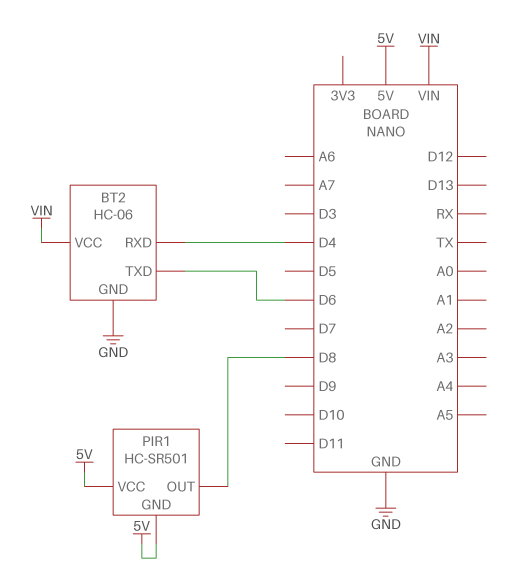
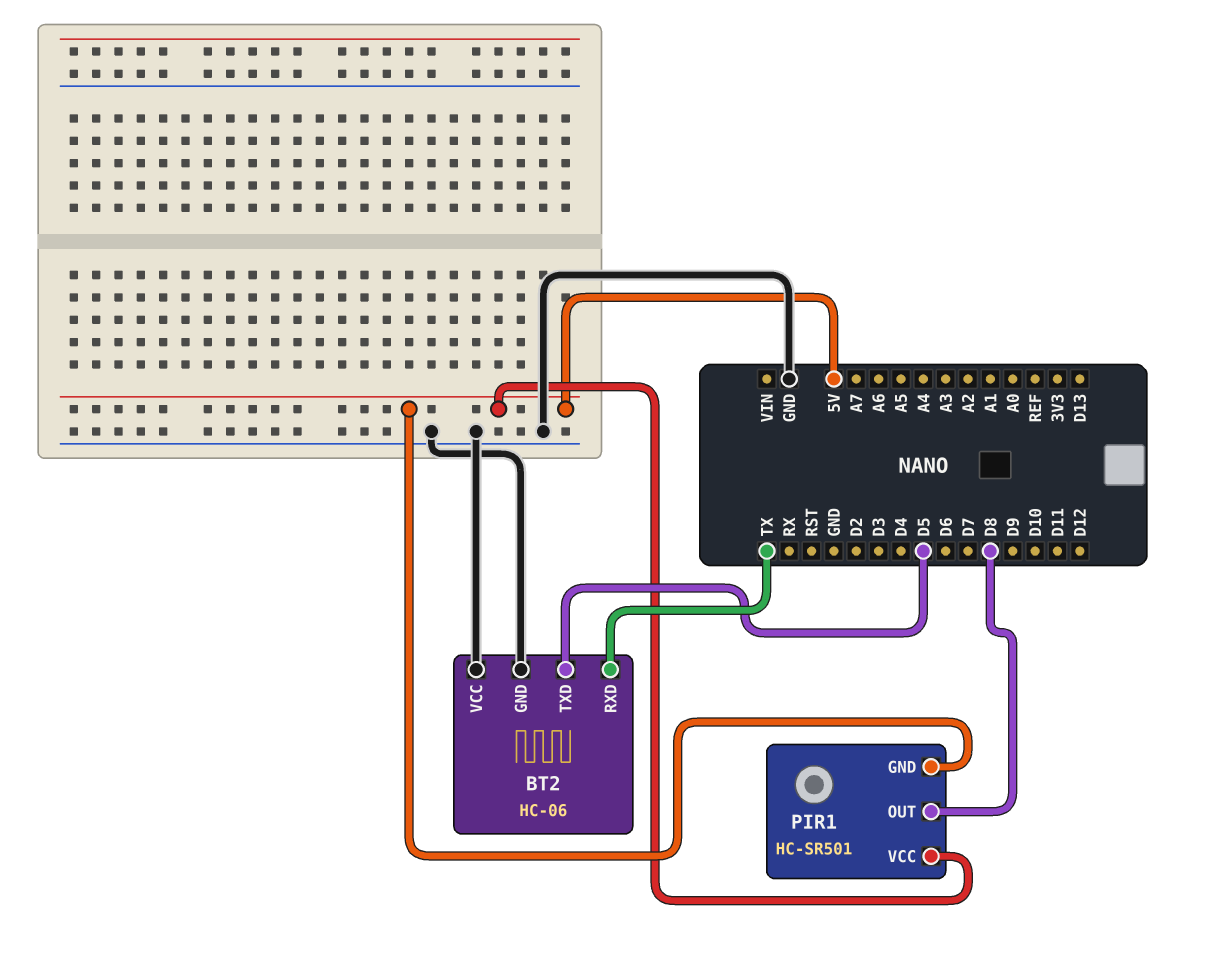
BT2 pin RXD: D4 -> TX
BT2 pin TXD: D6 -> D5
BT2 pin VCC: VIN -> GND

